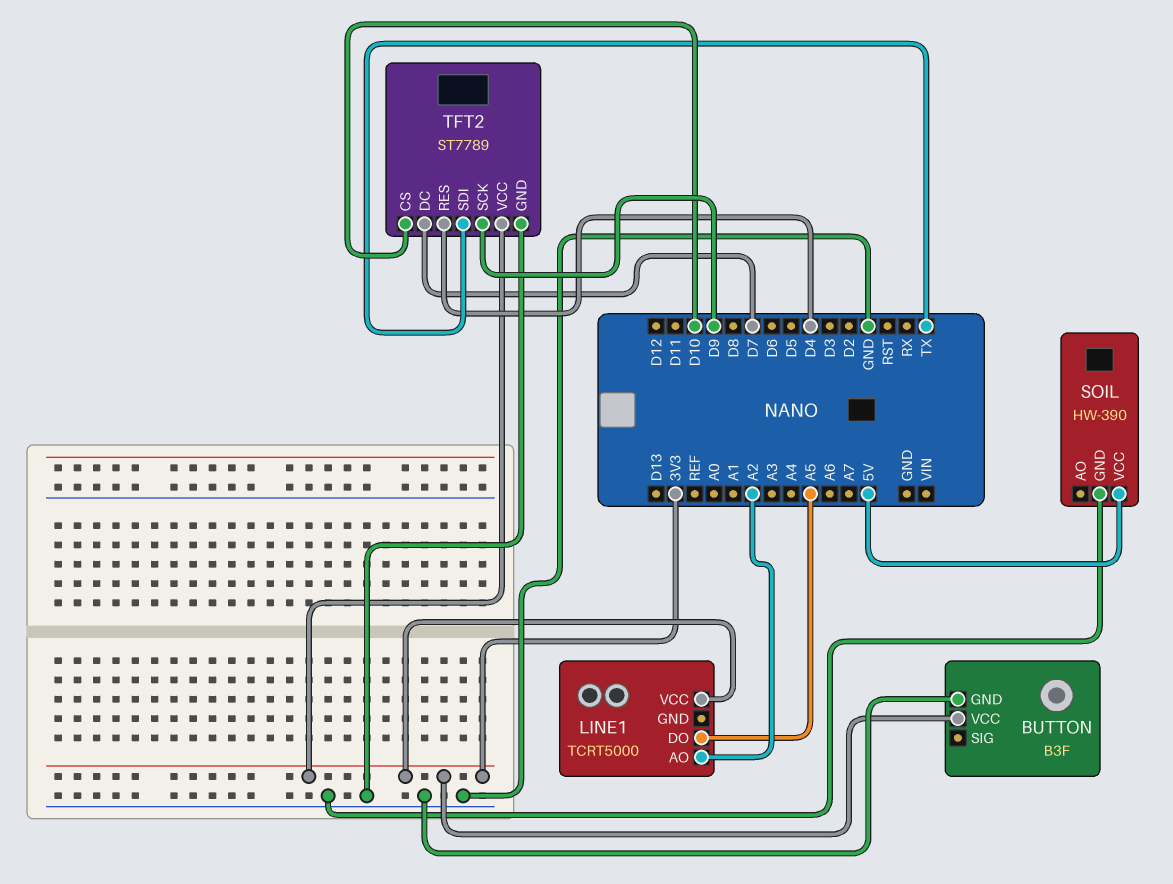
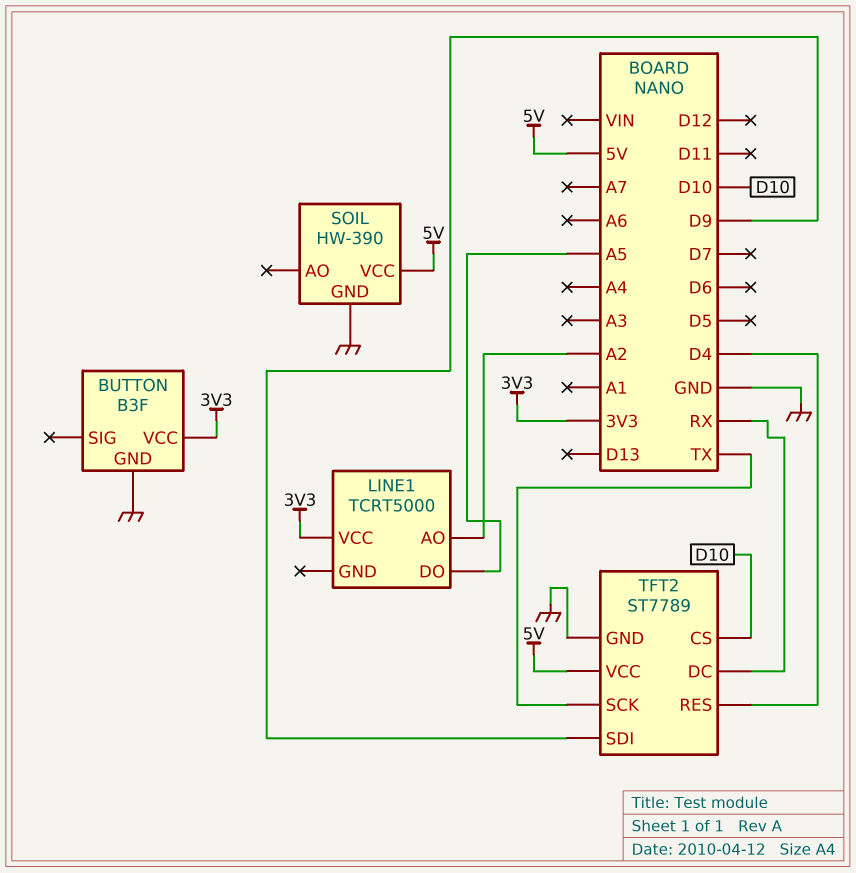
TFT2 pin DC: D7 -> RX
TFT2 pin SCK: D9 -> TX
TFT2 pin SDI: TX -> D9
TFT2 pin VCC: 3V3 -> 5V

